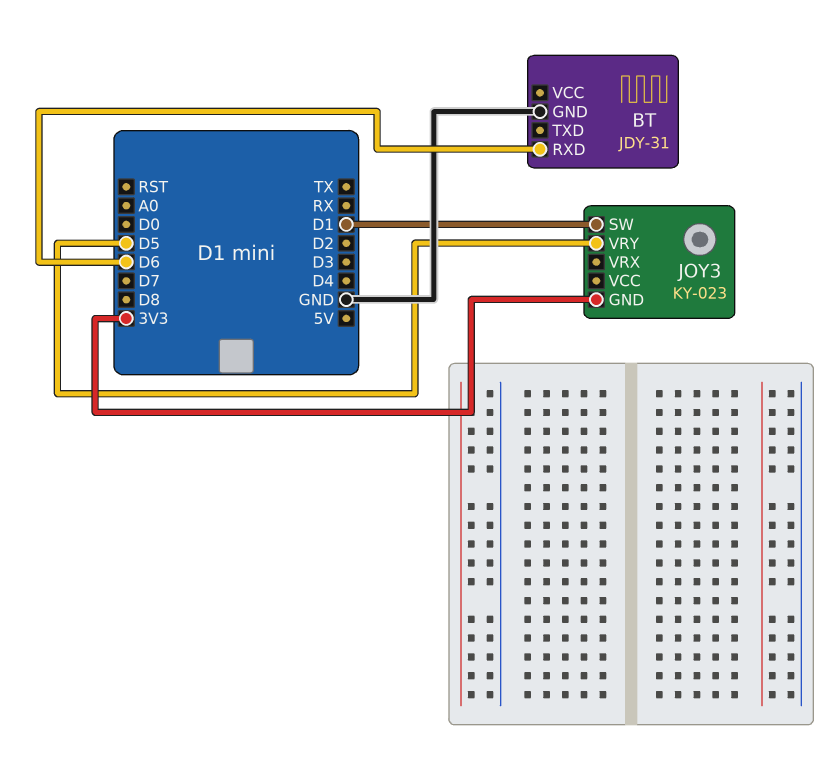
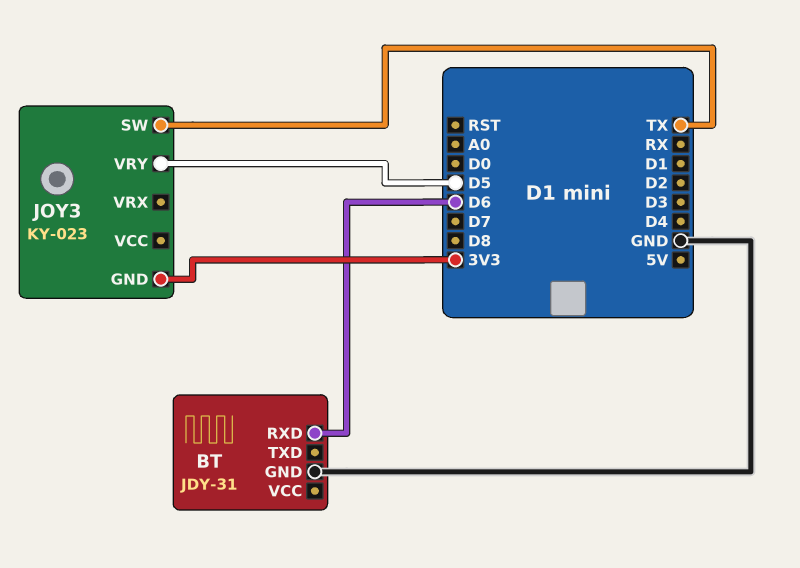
JOY3 pin SW: D1 -> TX

